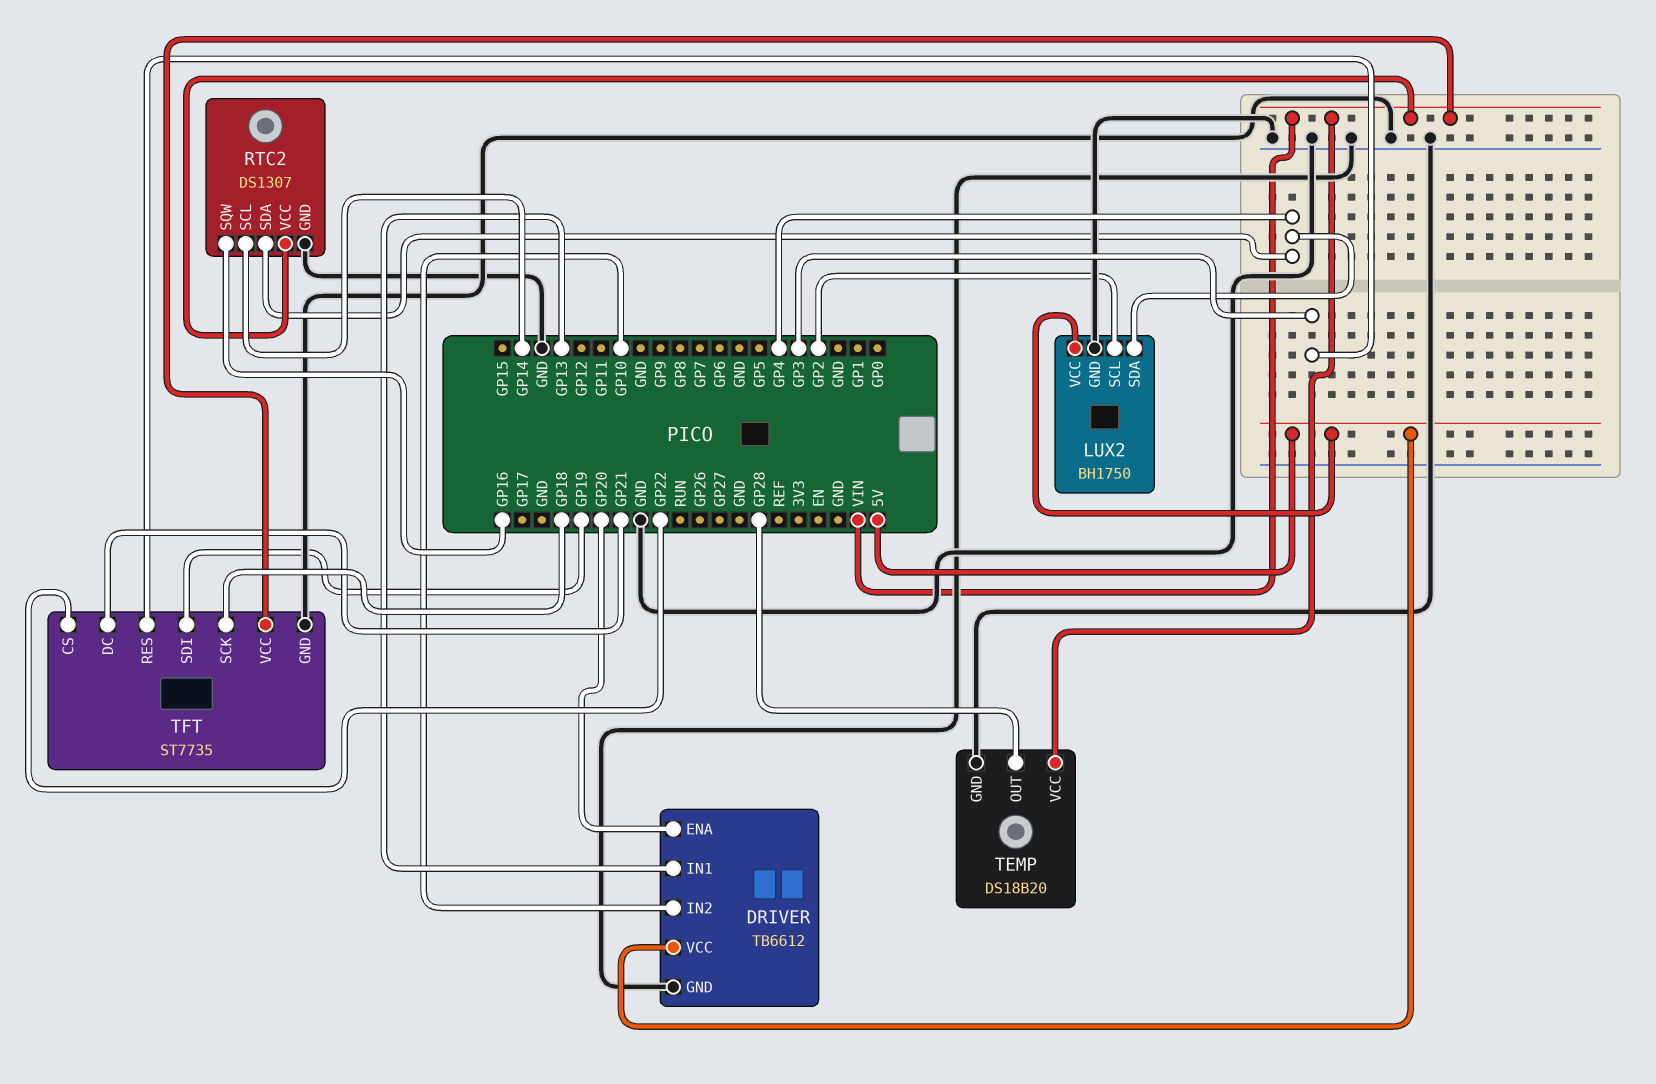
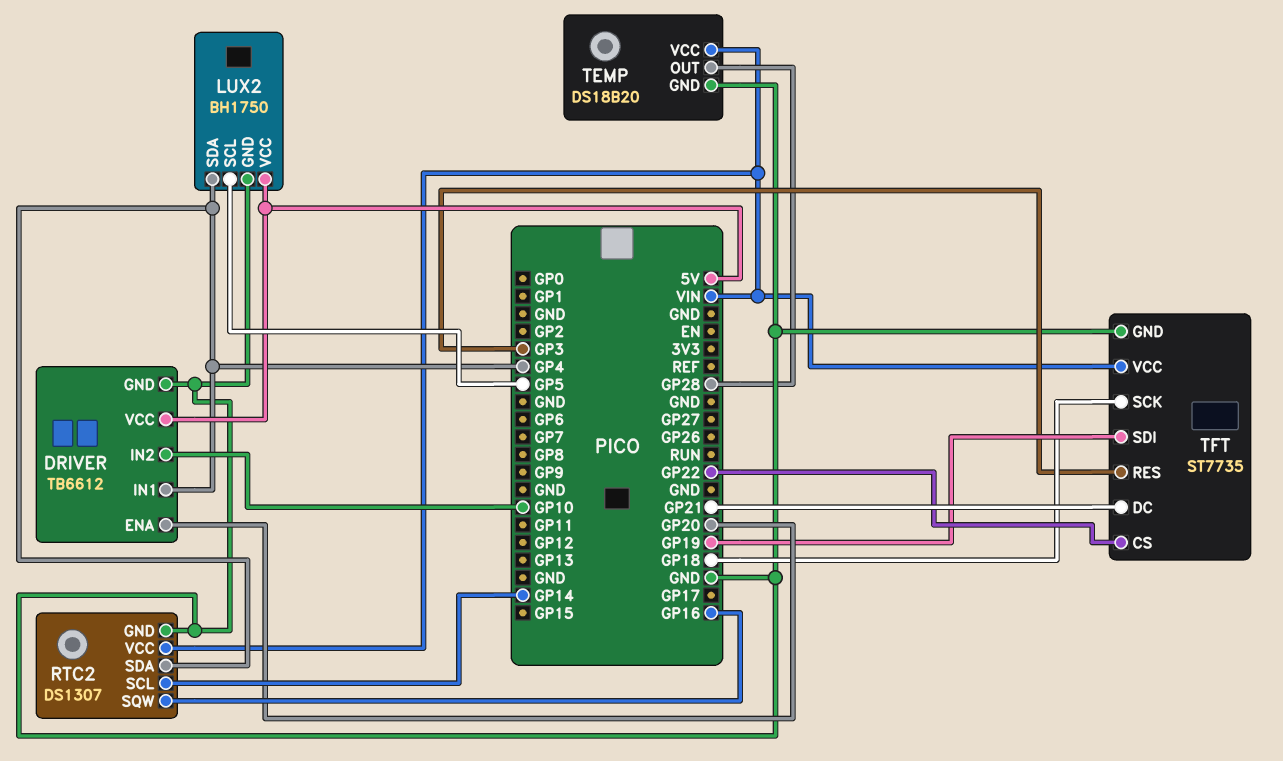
DRIVER pin IN1: GP13 -> GP4
LUX2 pin SCL: GP2 -> GP5

